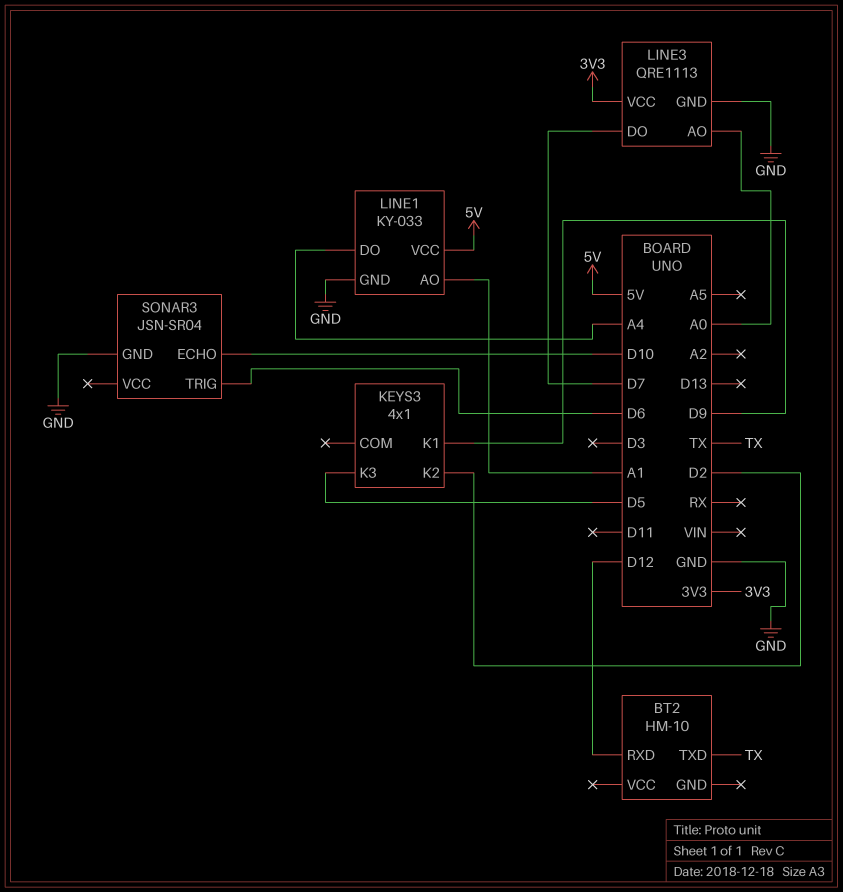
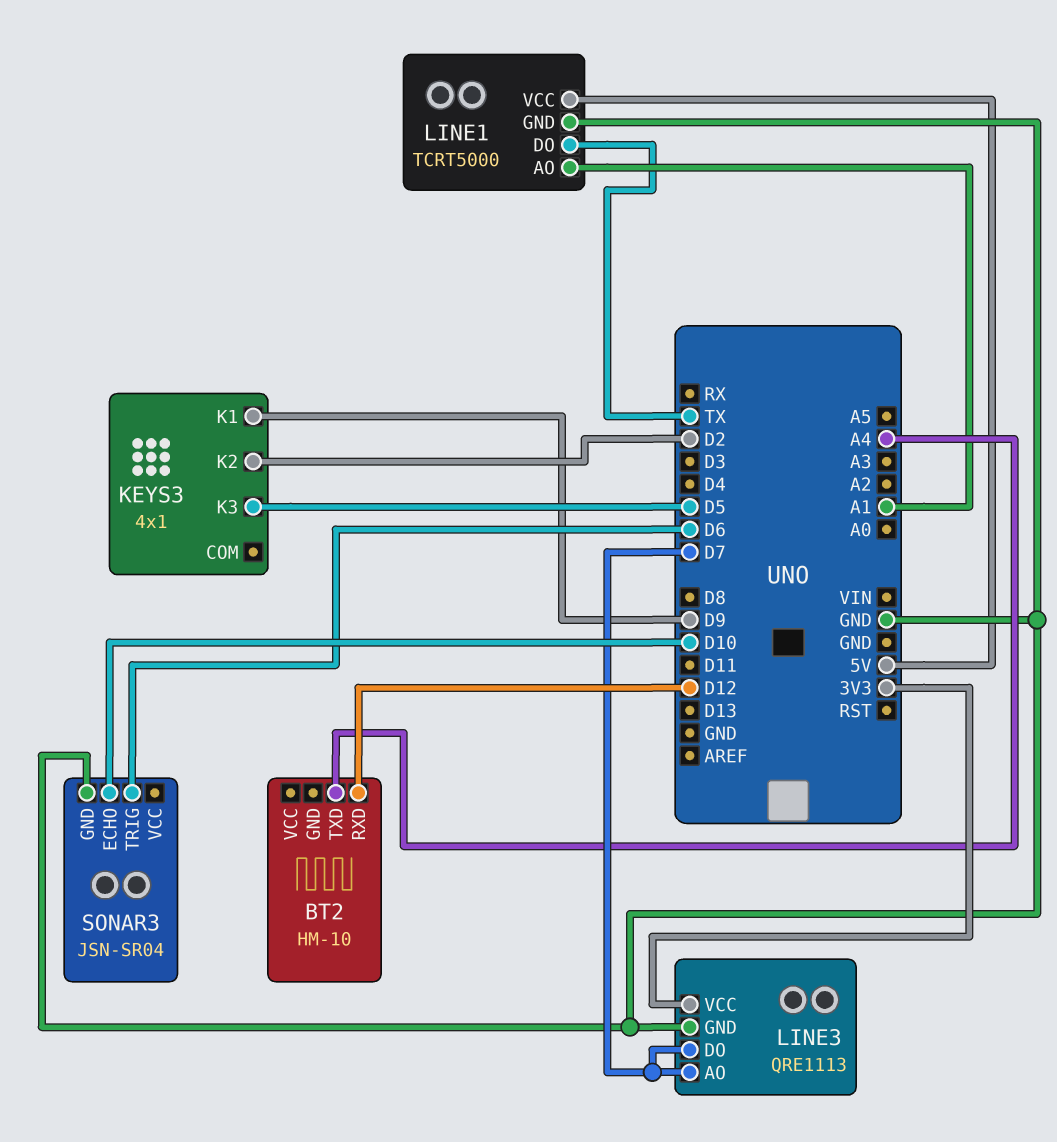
BT2 pin TXD: TX -> A4
LINE1: KY-033 -> TCRT5000
LINE1 pin DO: A4 -> TX
LINE3 pin AO: A0 -> D7

